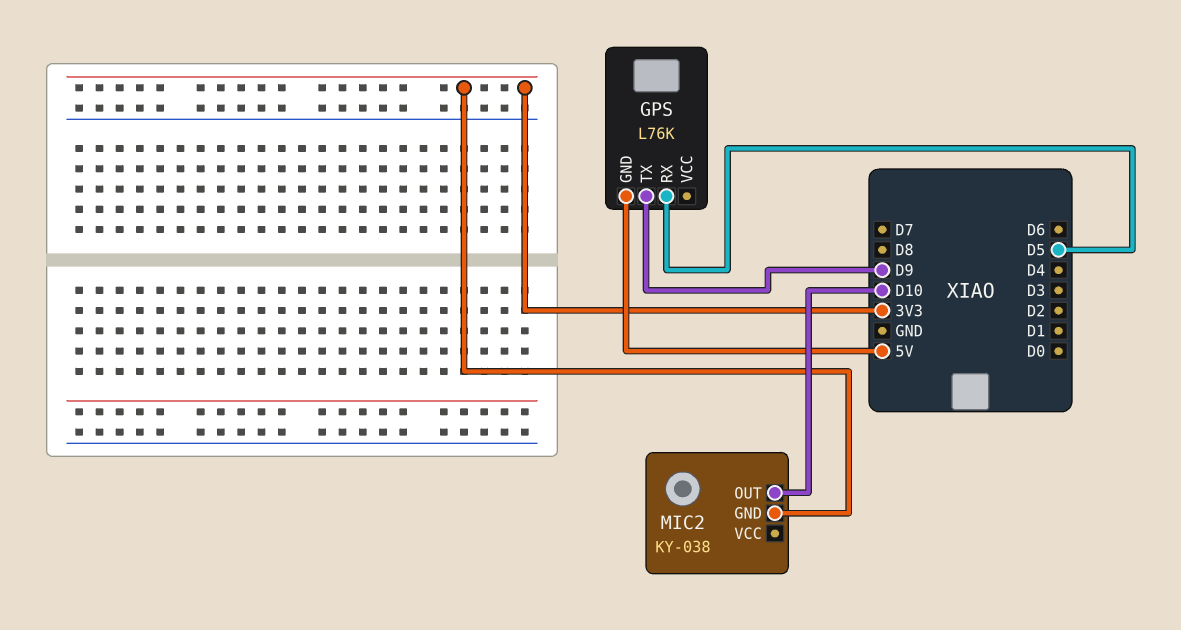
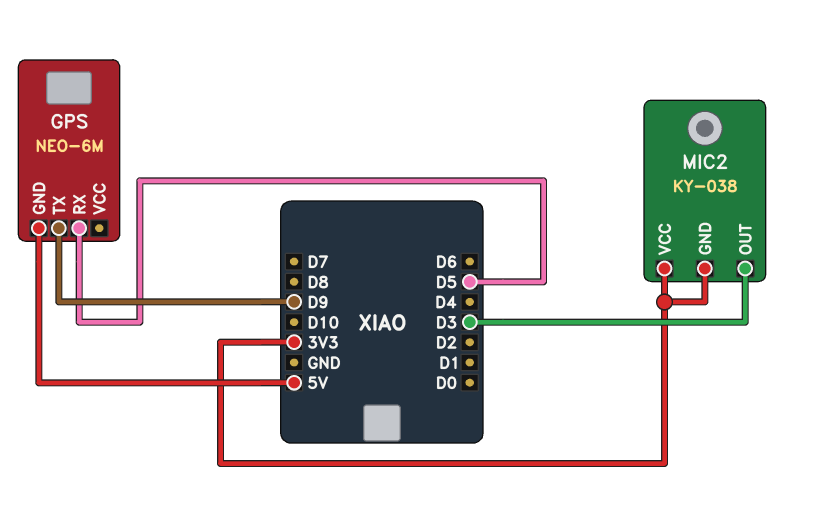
GPS: L76K -> NEO-6M
MIC2 pin OUT: D10 -> D3
MIC2 pin VCC: none -> 3V3

